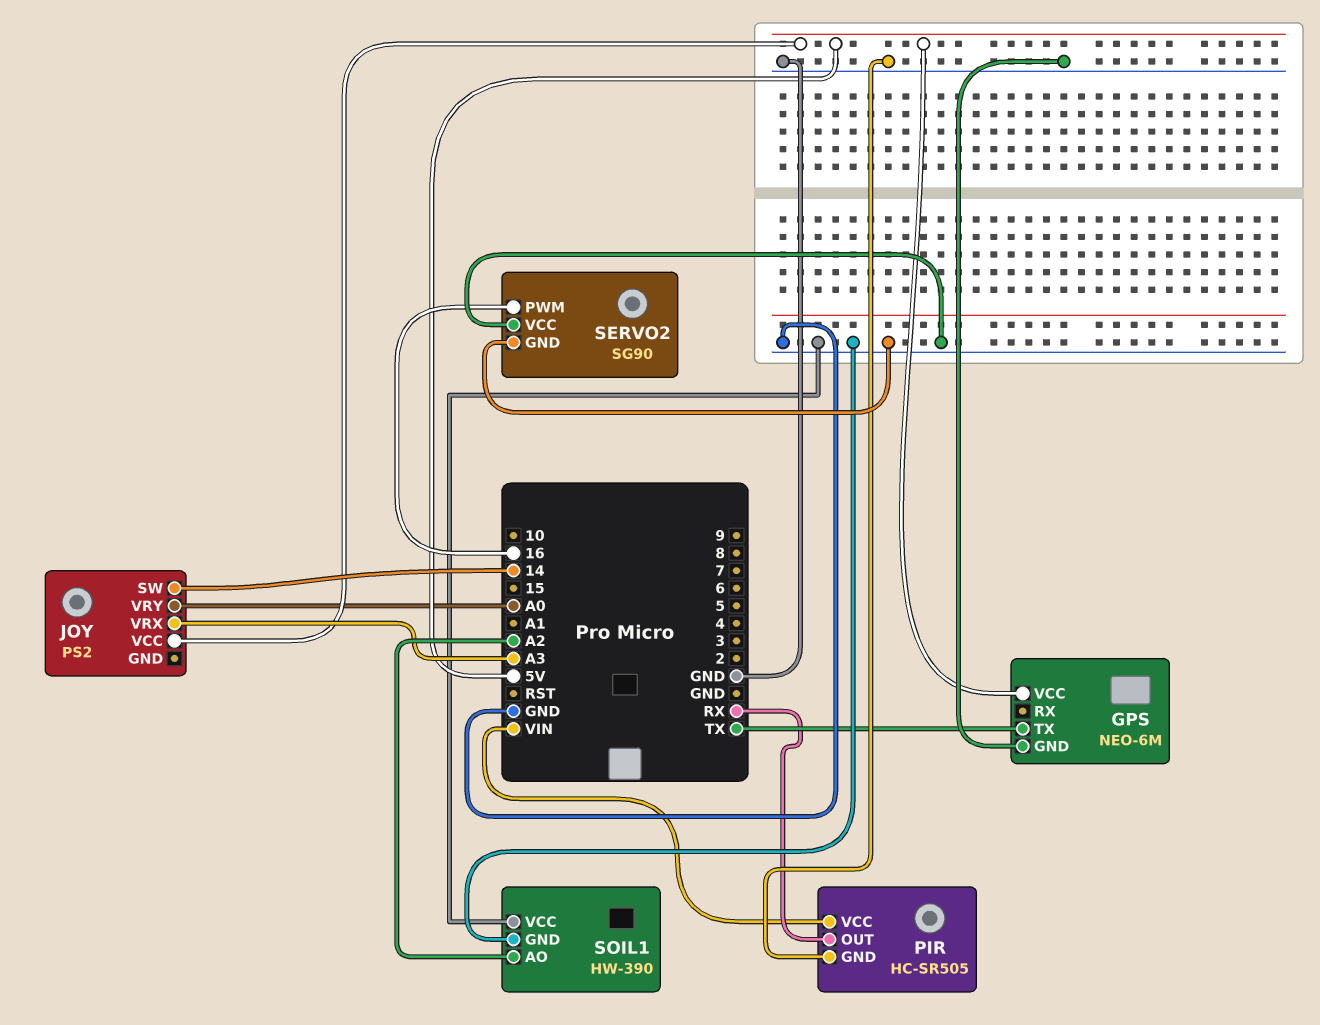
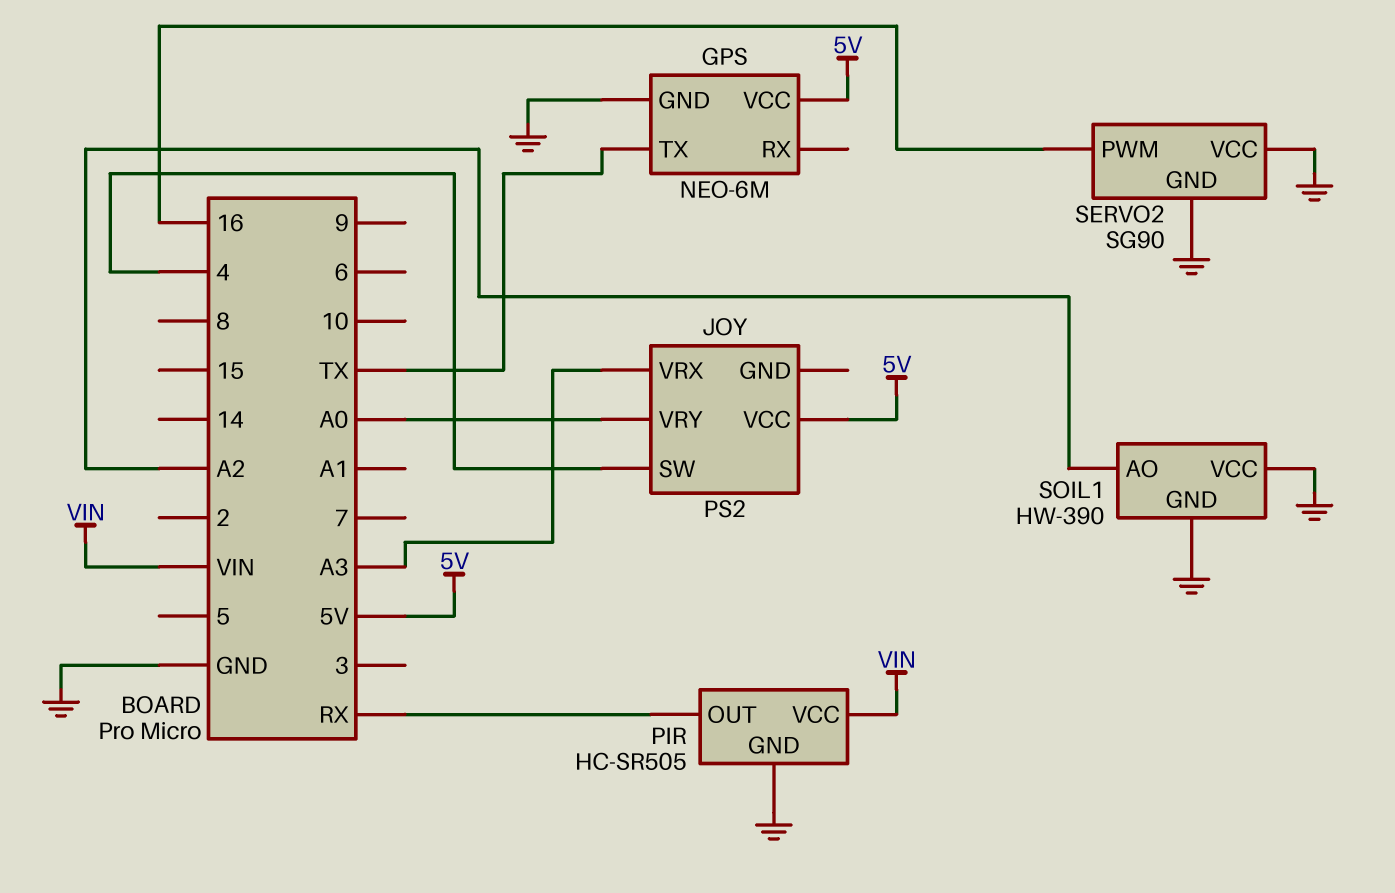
JOY pin SW: 14 -> 4

